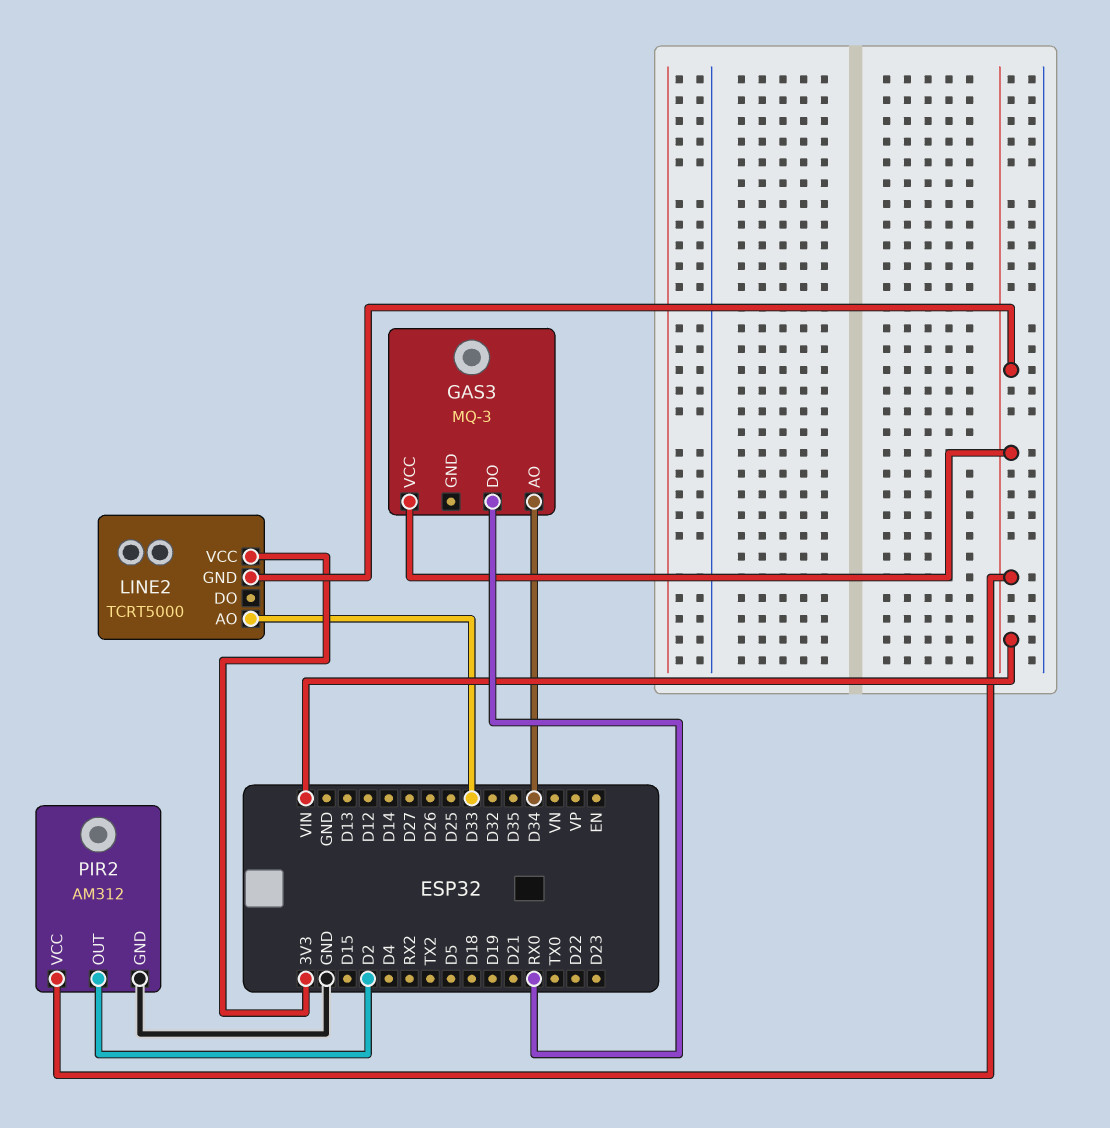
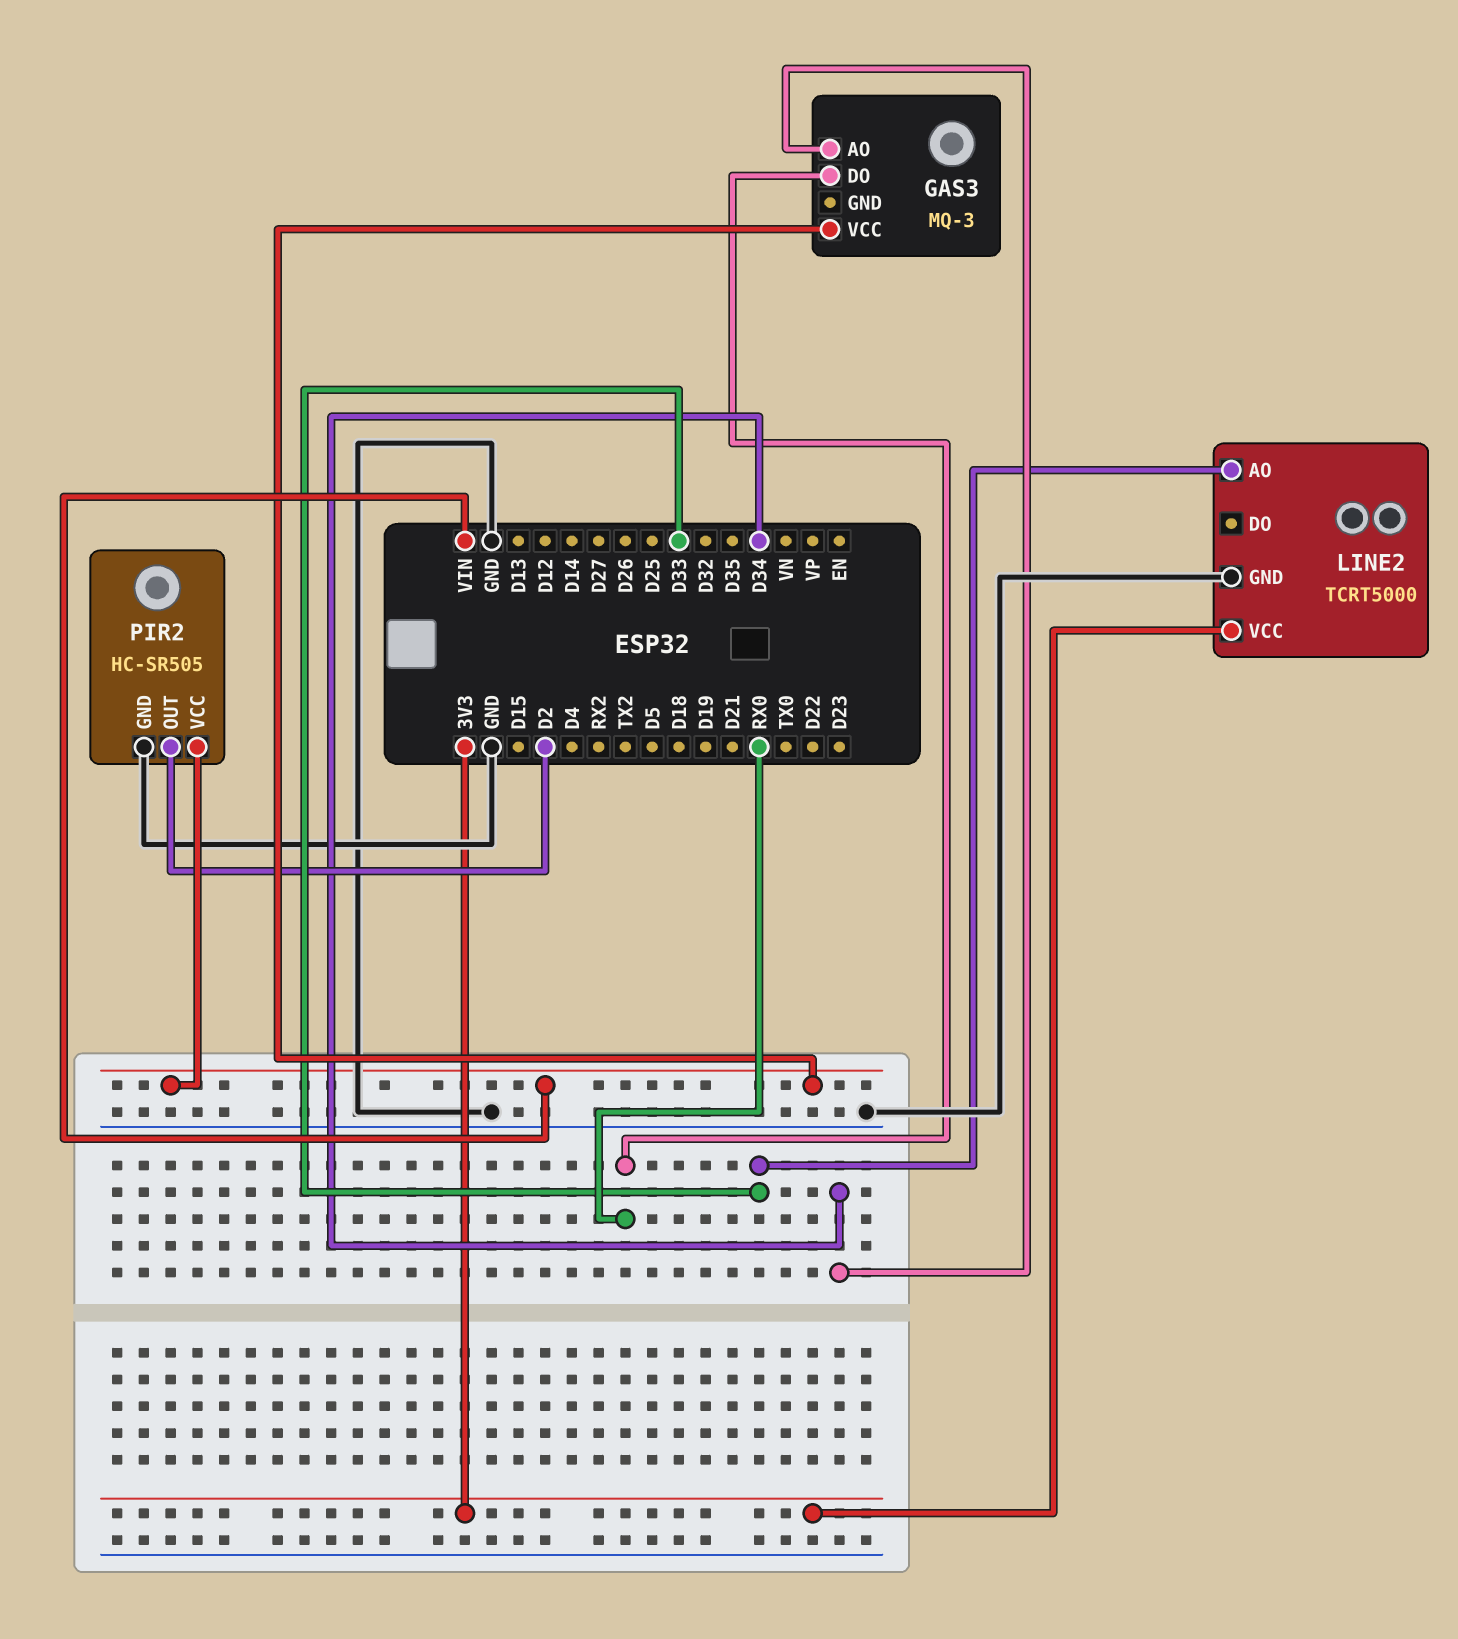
LINE2 pin GND: VIN -> GND
PIR2: AM312 -> HC-SR505

